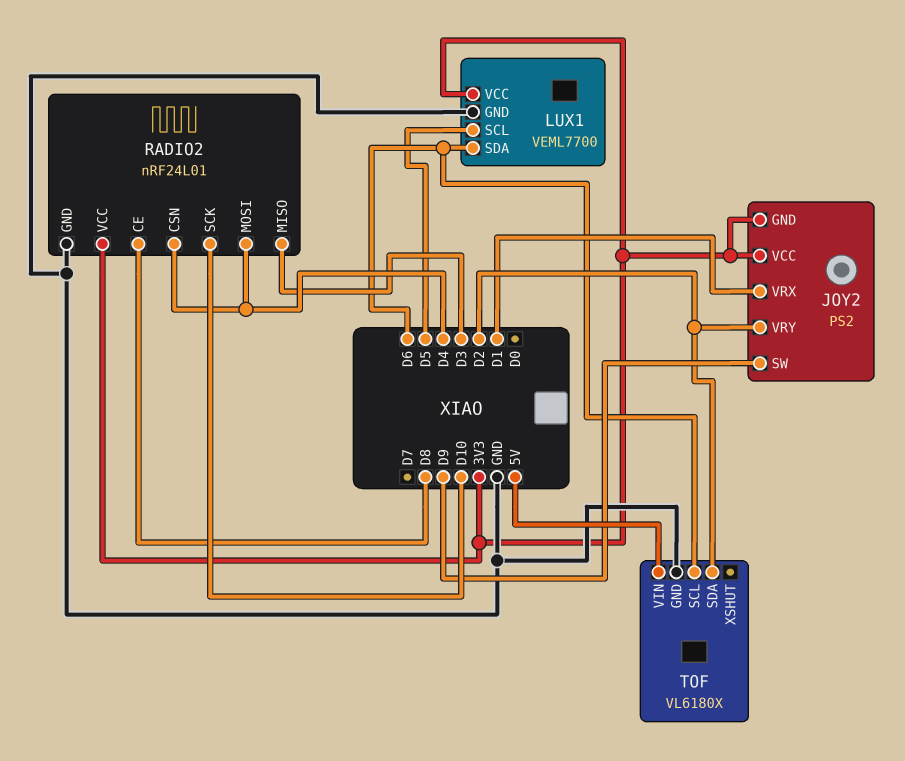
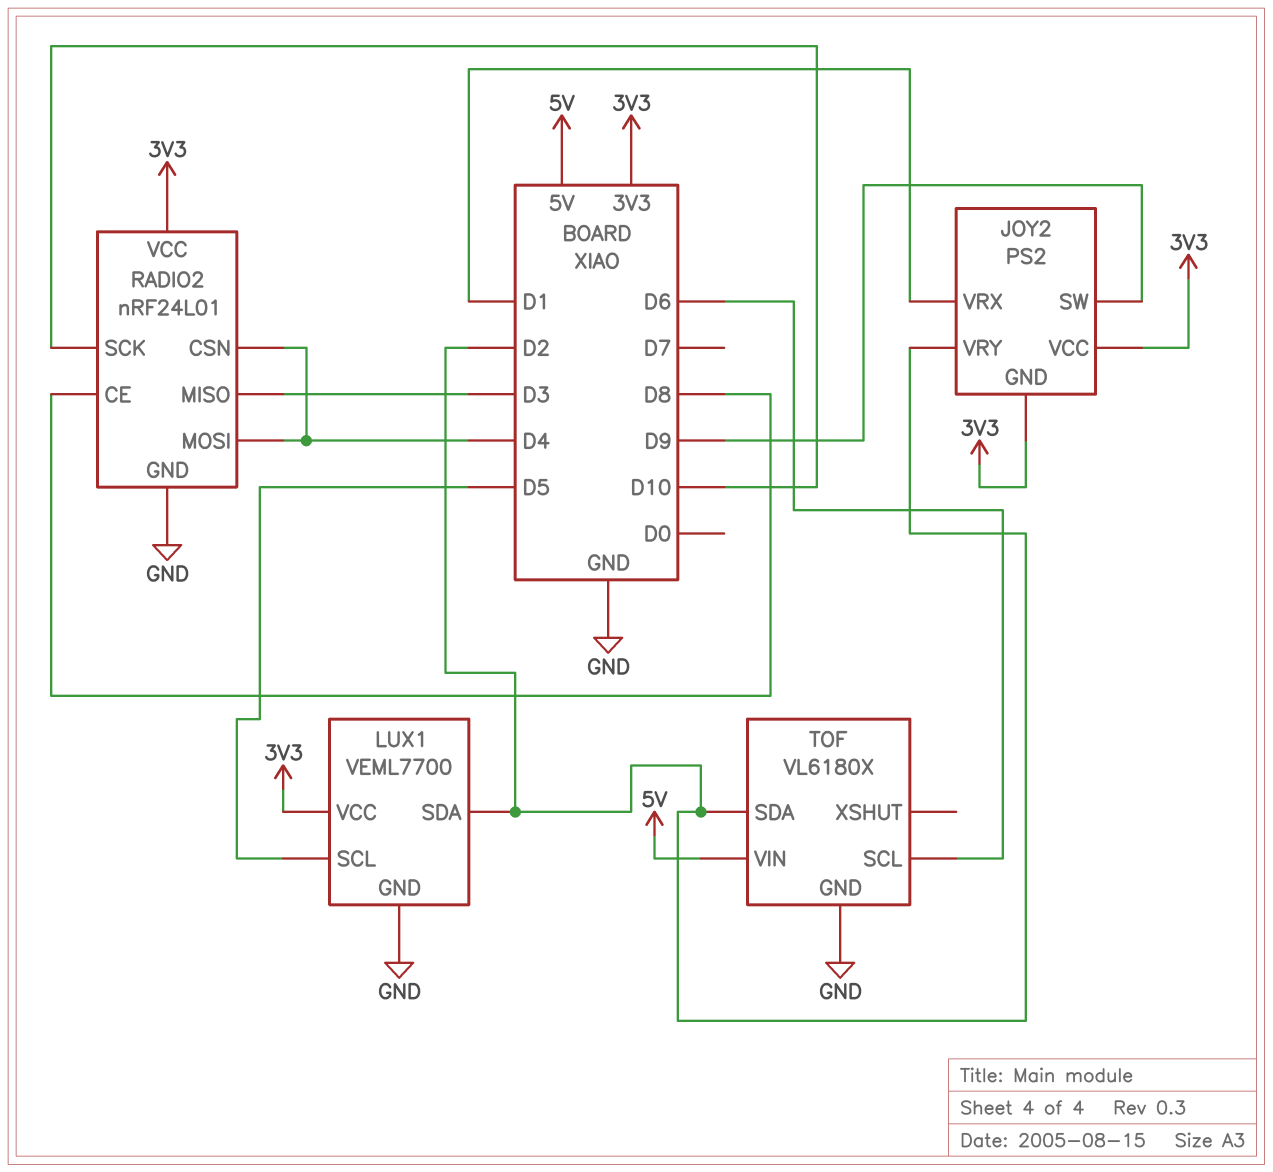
LUX1 pin SDA: D6 -> D2

